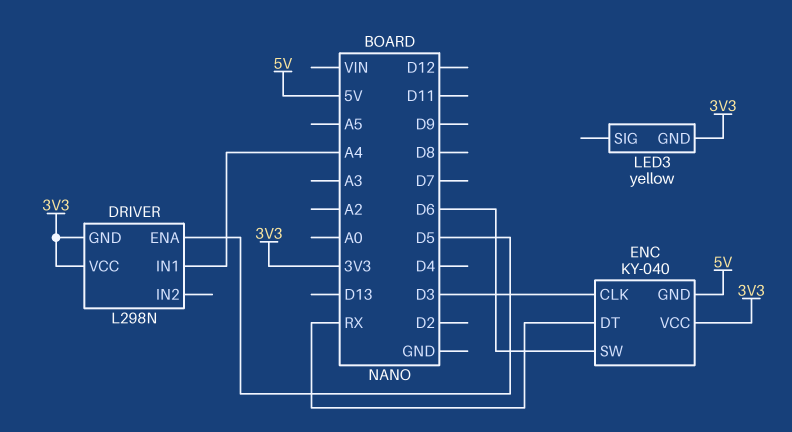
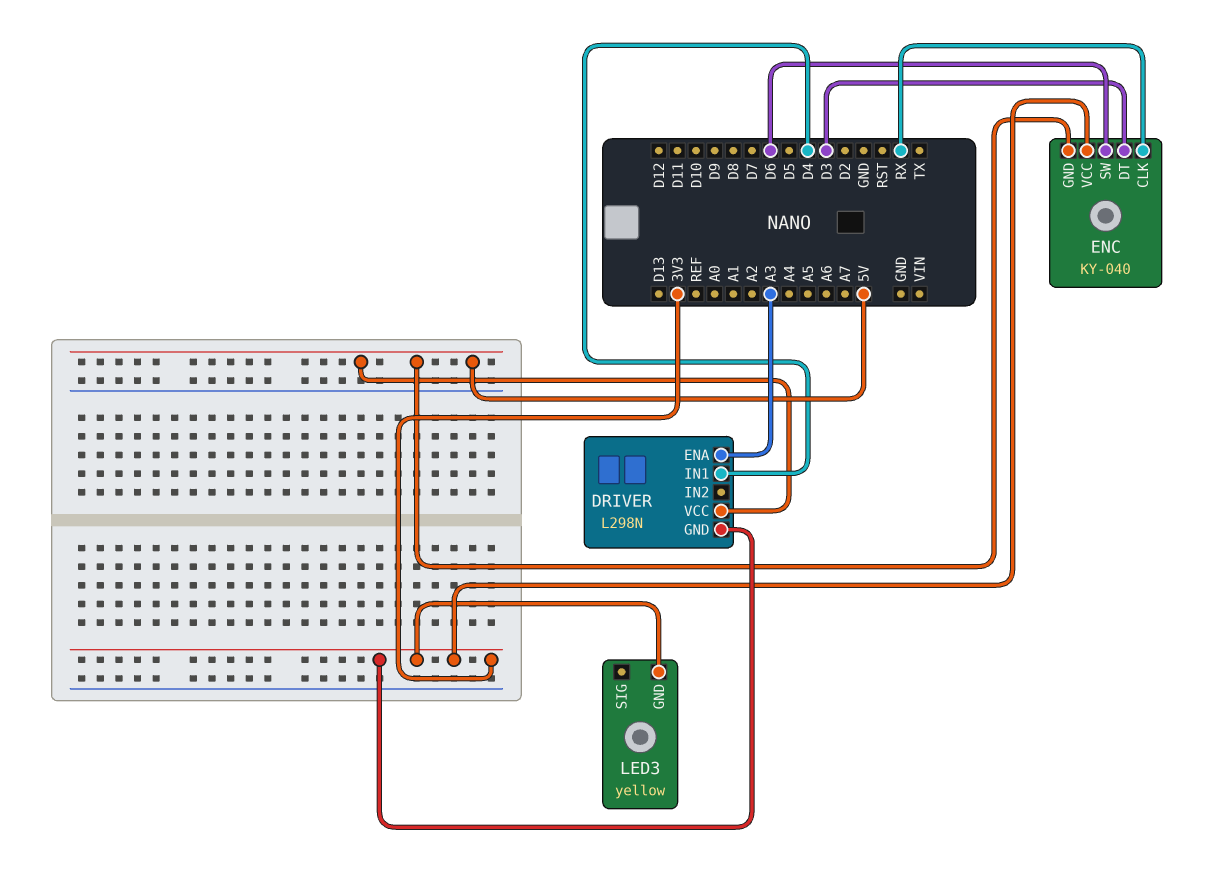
DRIVER pin ENA: D5 -> A3
DRIVER pin IN1: A4 -> D4
DRIVER pin VCC: 3V3 -> 5V
ENC pin CLK: D3 -> RX
ENC pin DT: RX -> D3

